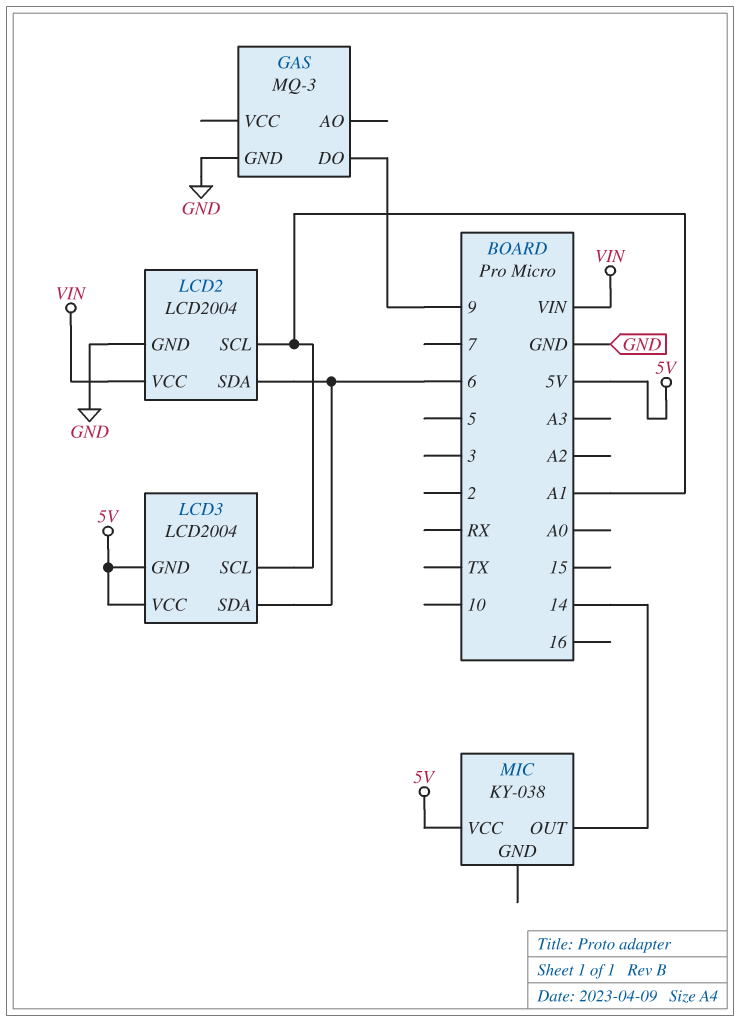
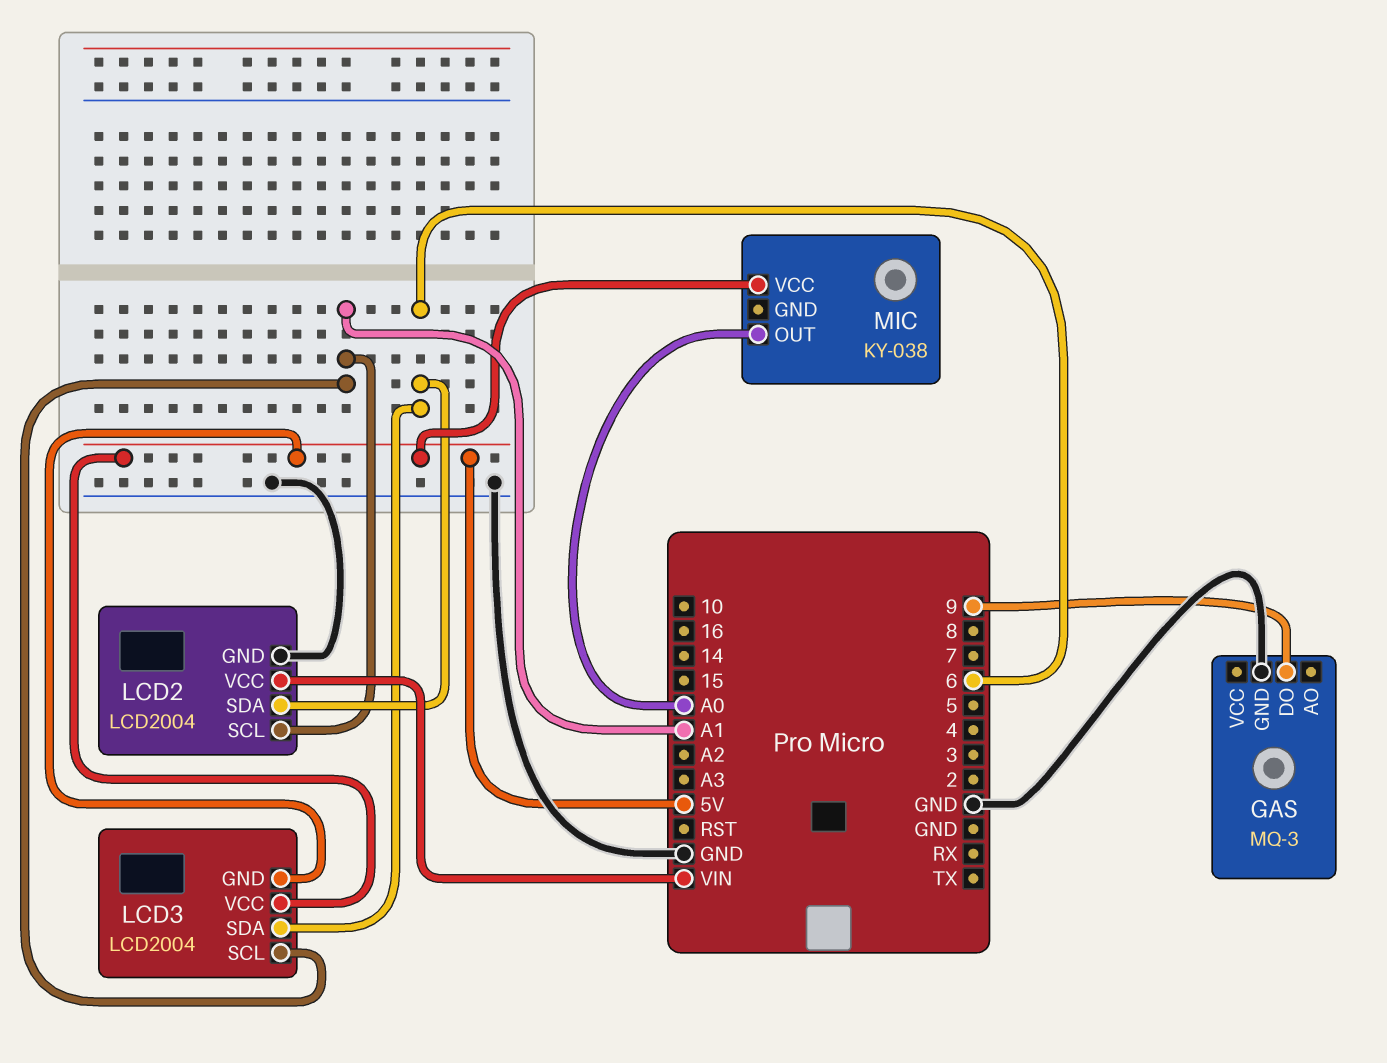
MIC pin OUT: 14 -> A0

